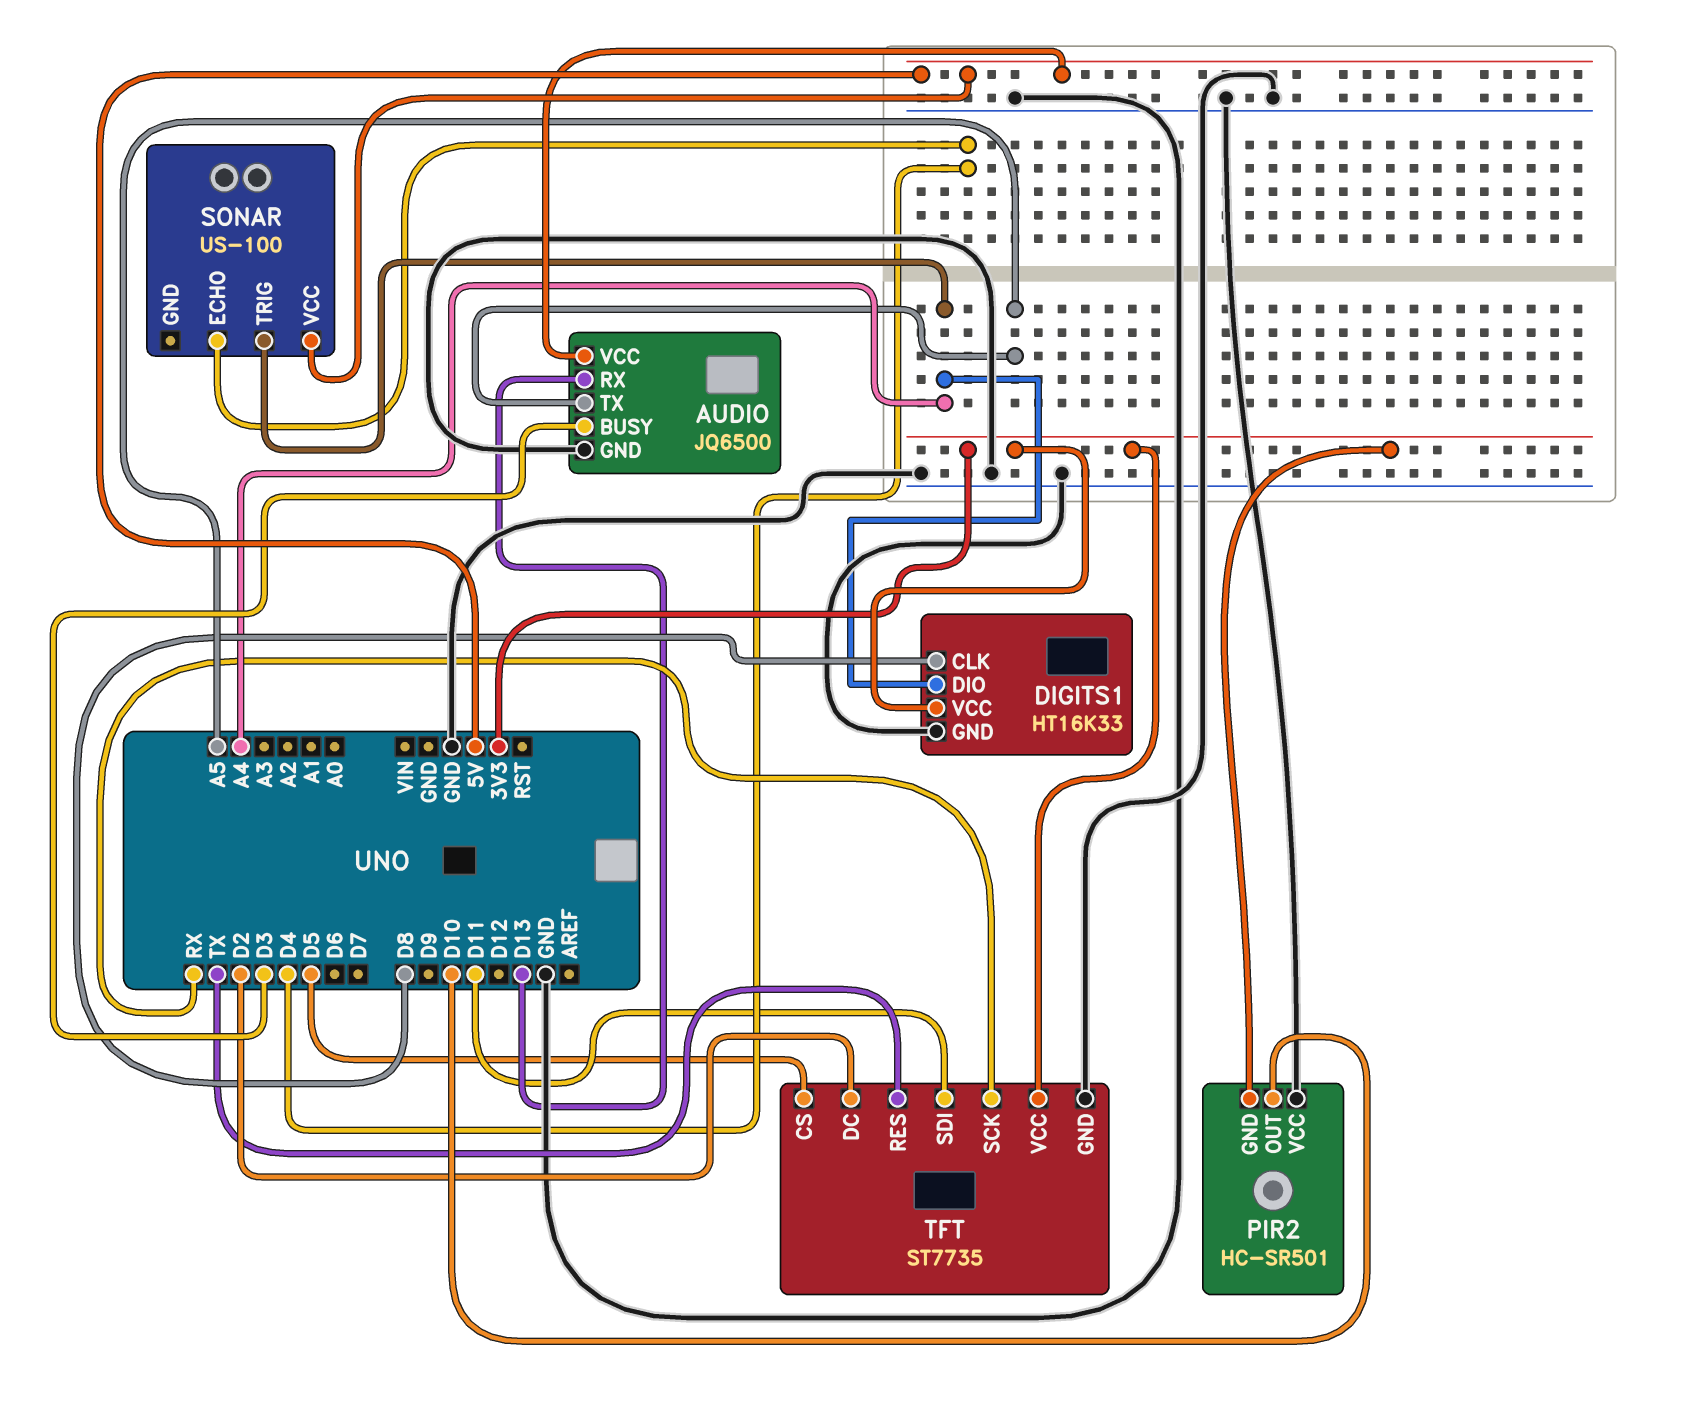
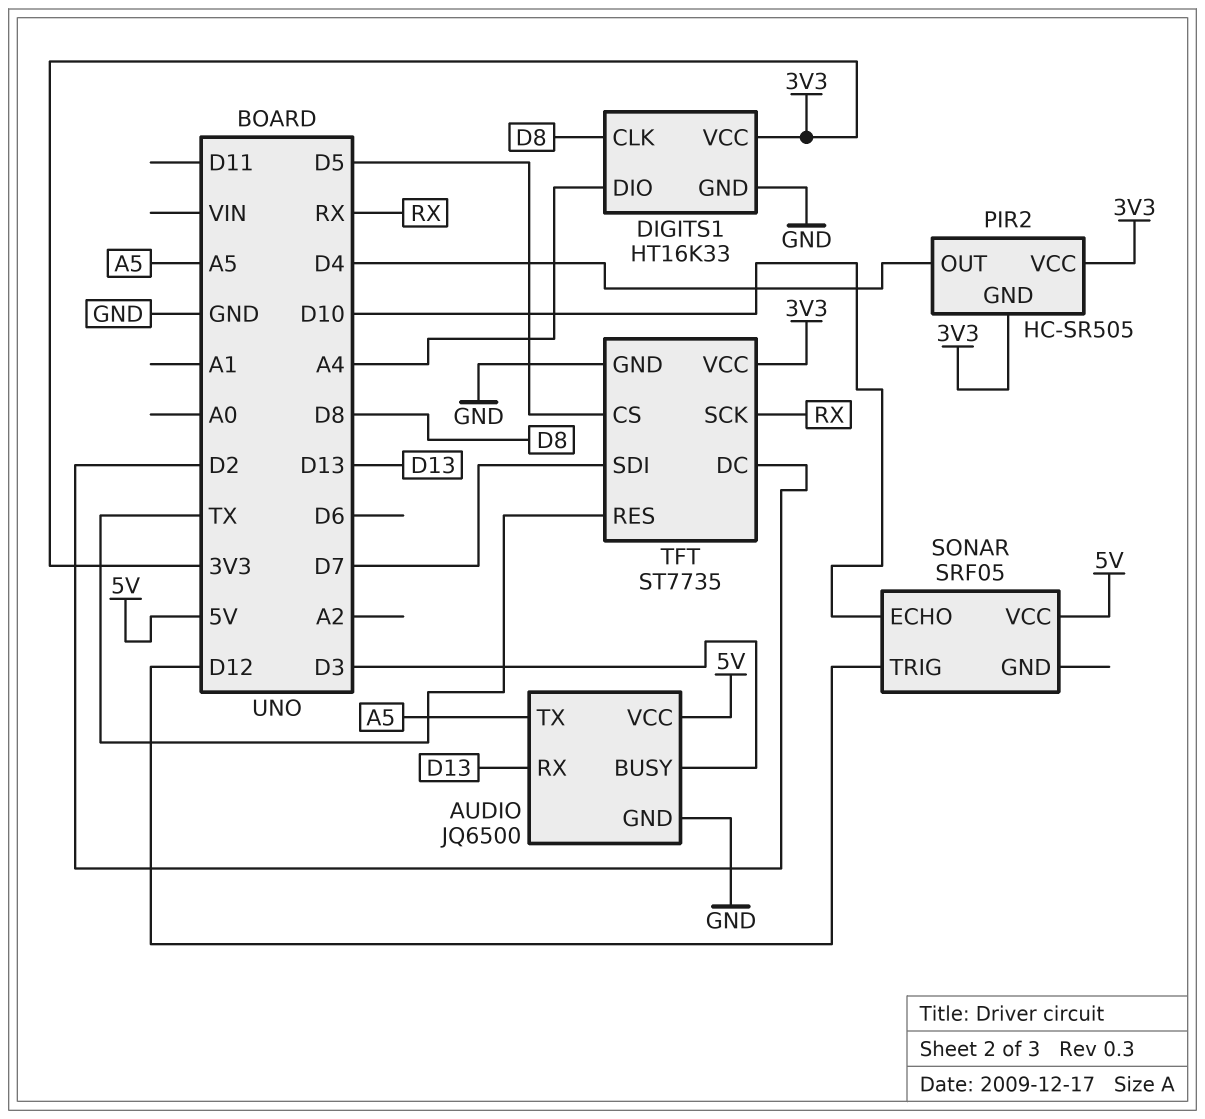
PIR2: HC-SR501 -> HC-SR505
PIR2 pin OUT: D10 -> D4
PIR2 pin VCC: GND -> 3V3
SONAR: US-100 -> SRF05
SONAR pin ECHO: D4 -> D10
SONAR pin TRIG: A4 -> D12
TFT pin SDI: D11 -> D7

